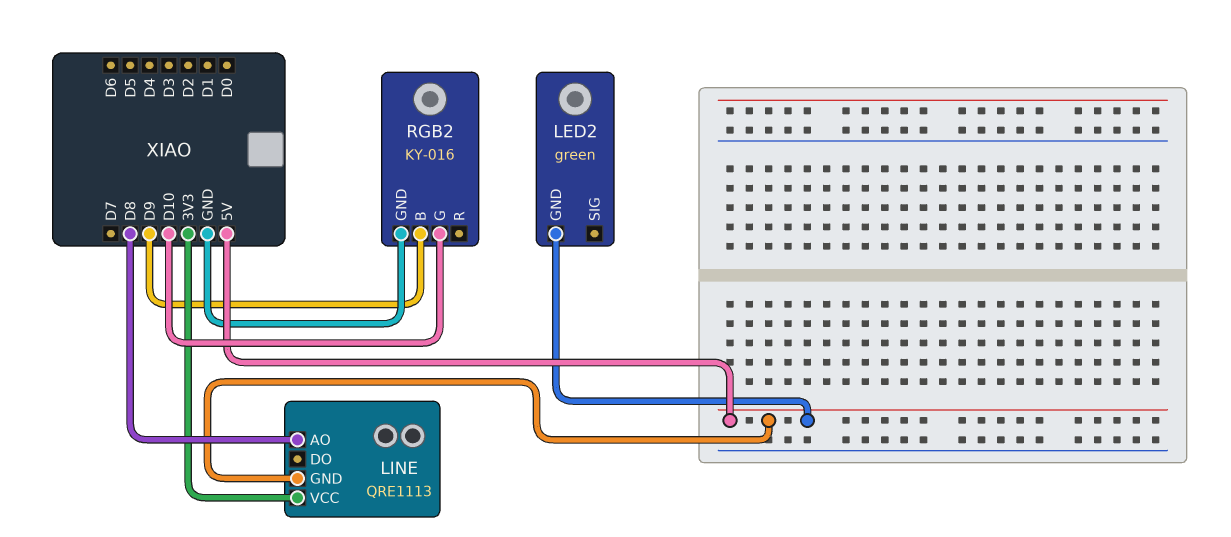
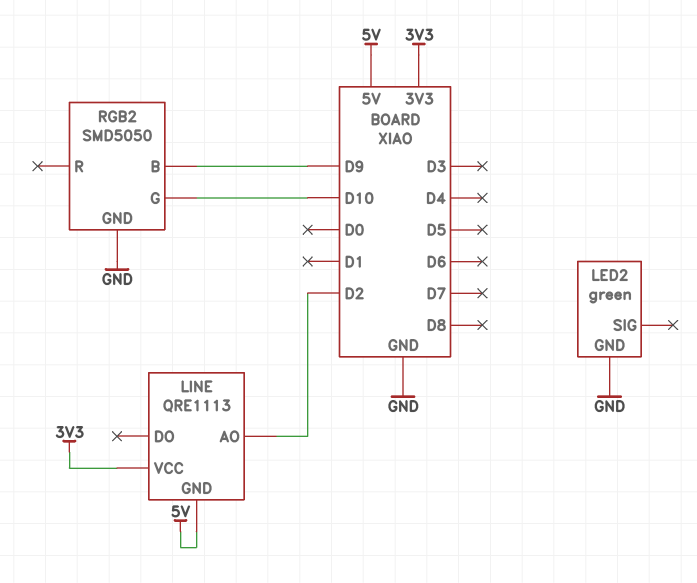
LED2 pin GND: 5V -> GND
LINE pin AO: D8 -> D2
RGB2: KY-016 -> SMD5050

